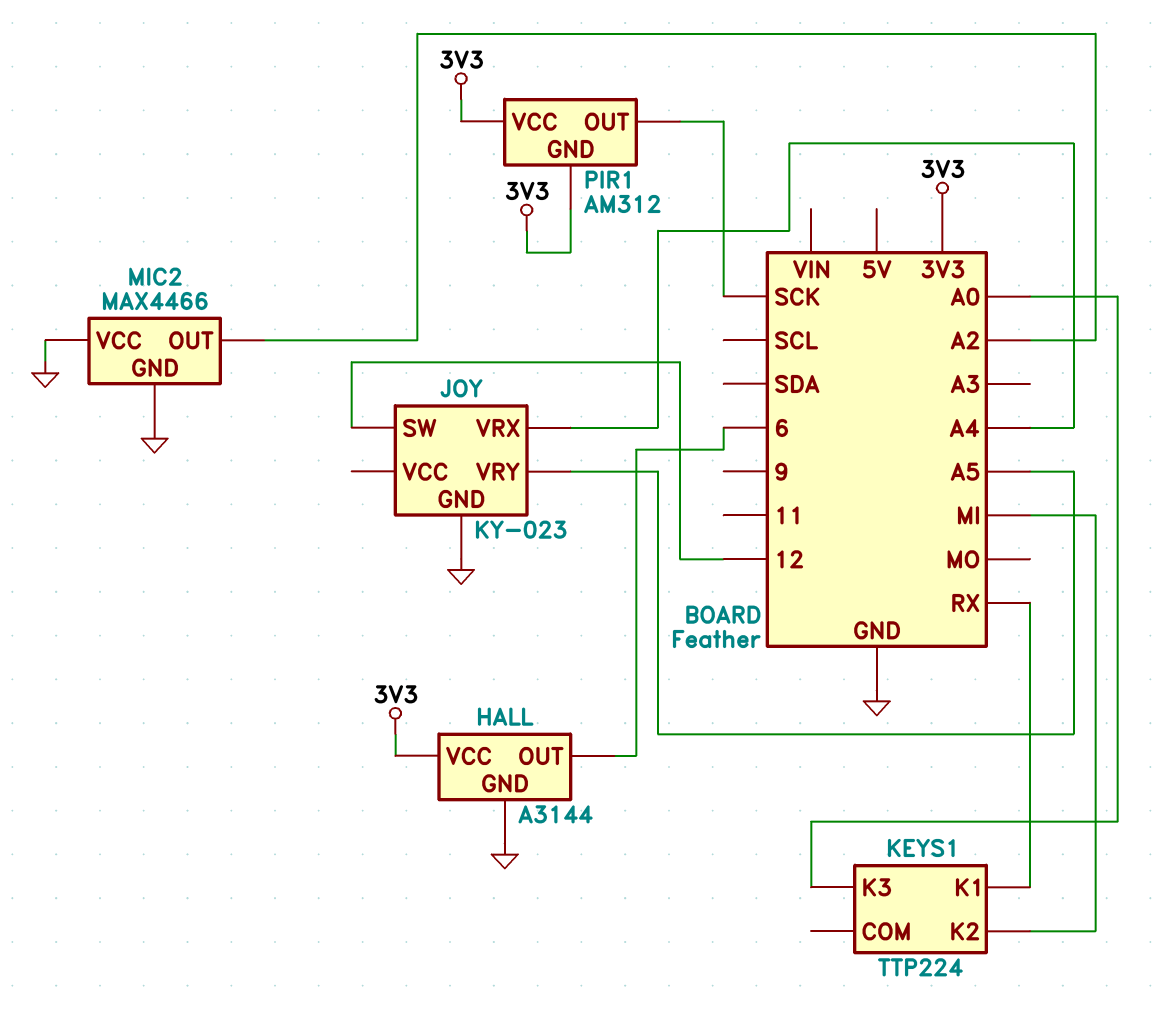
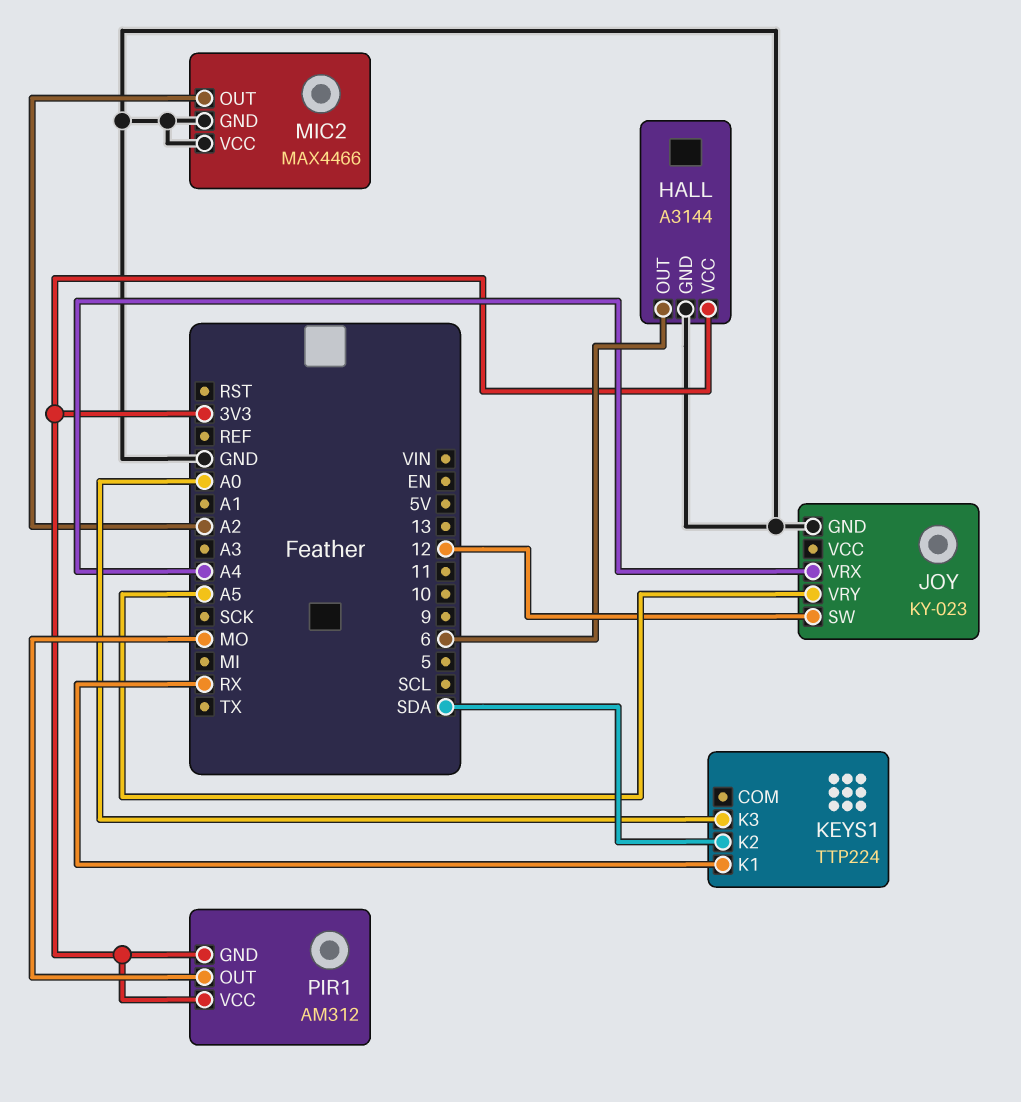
KEYS1 pin K2: MI -> SDA
PIR1 pin OUT: SCK -> MO

